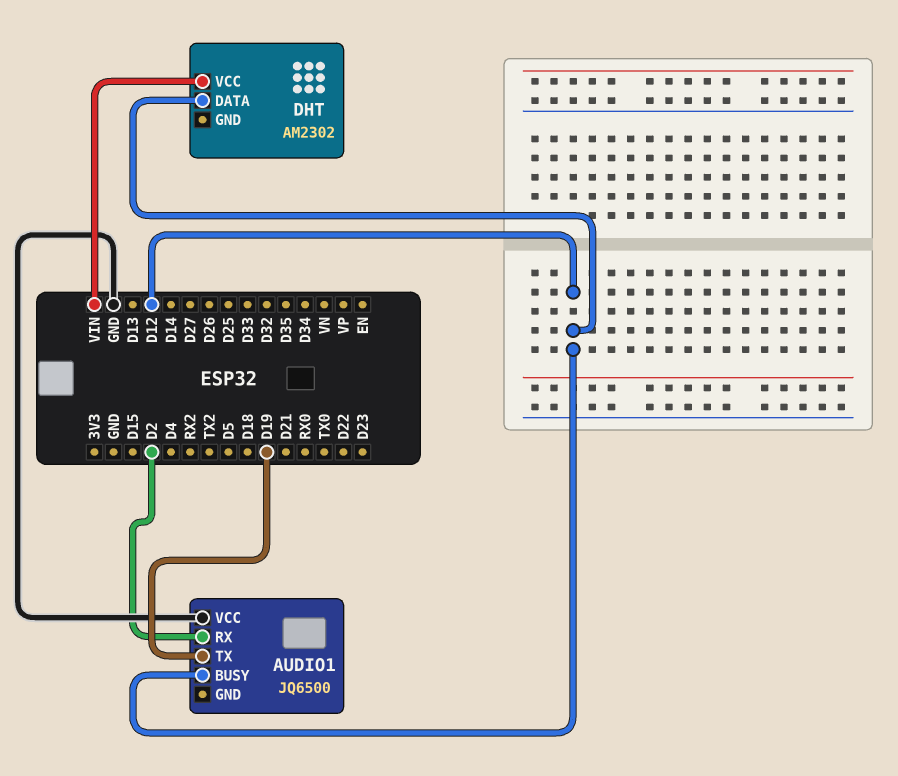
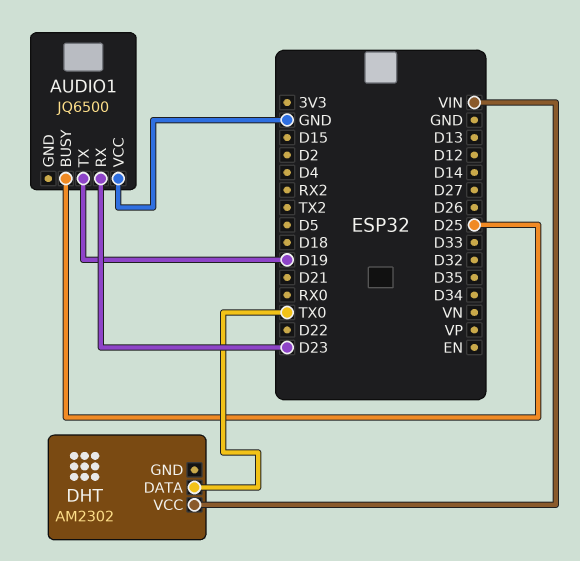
AUDIO1 pin BUSY: D12 -> D25
AUDIO1 pin RX: D2 -> D23
DHT pin DATA: D12 -> TX0

